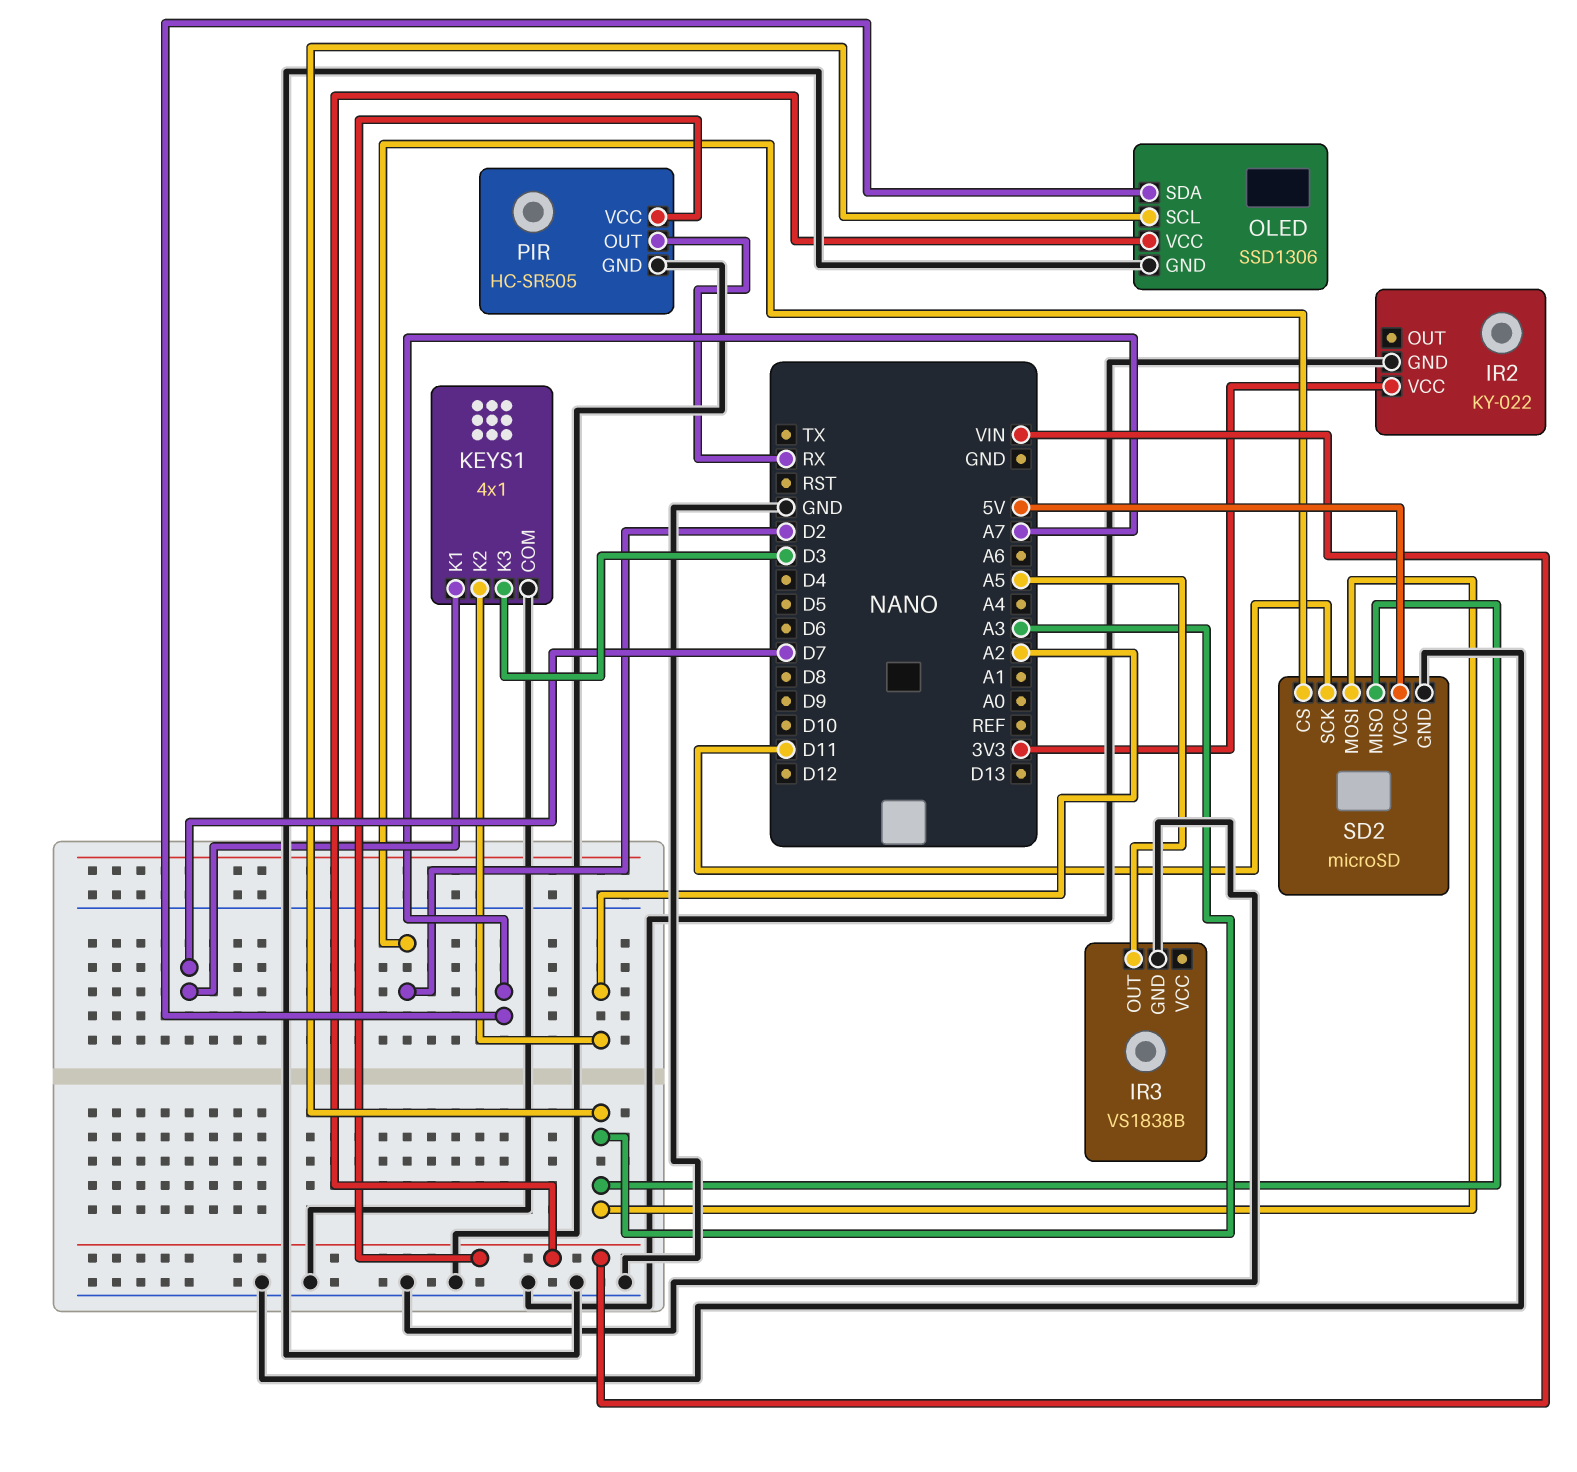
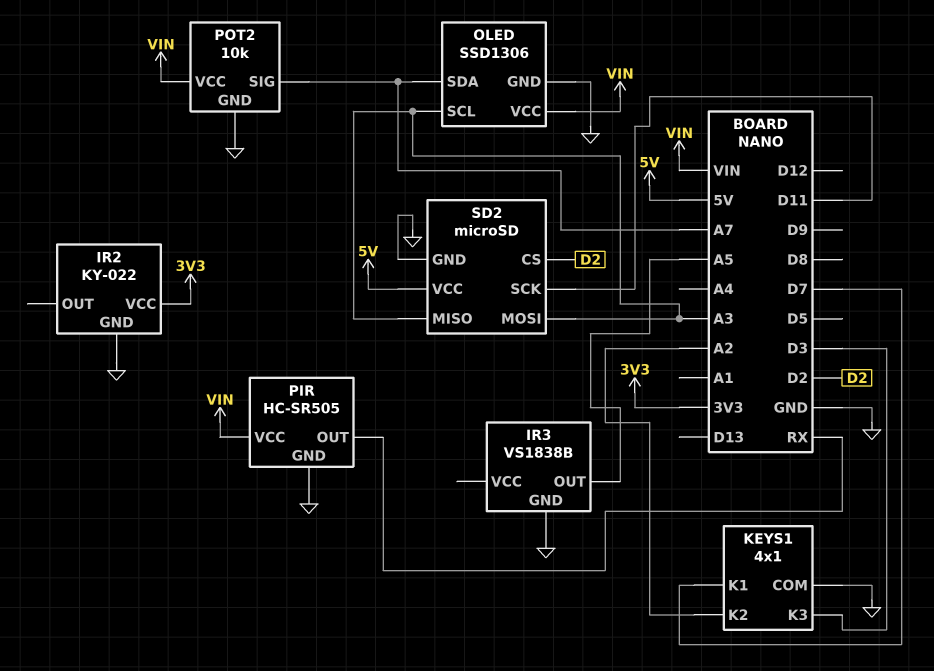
POT2: none -> 10k
POT2 pin GND: none -> GND
POT2 pin SIG: none -> A7
POT2 pin VCC: none -> VIN

